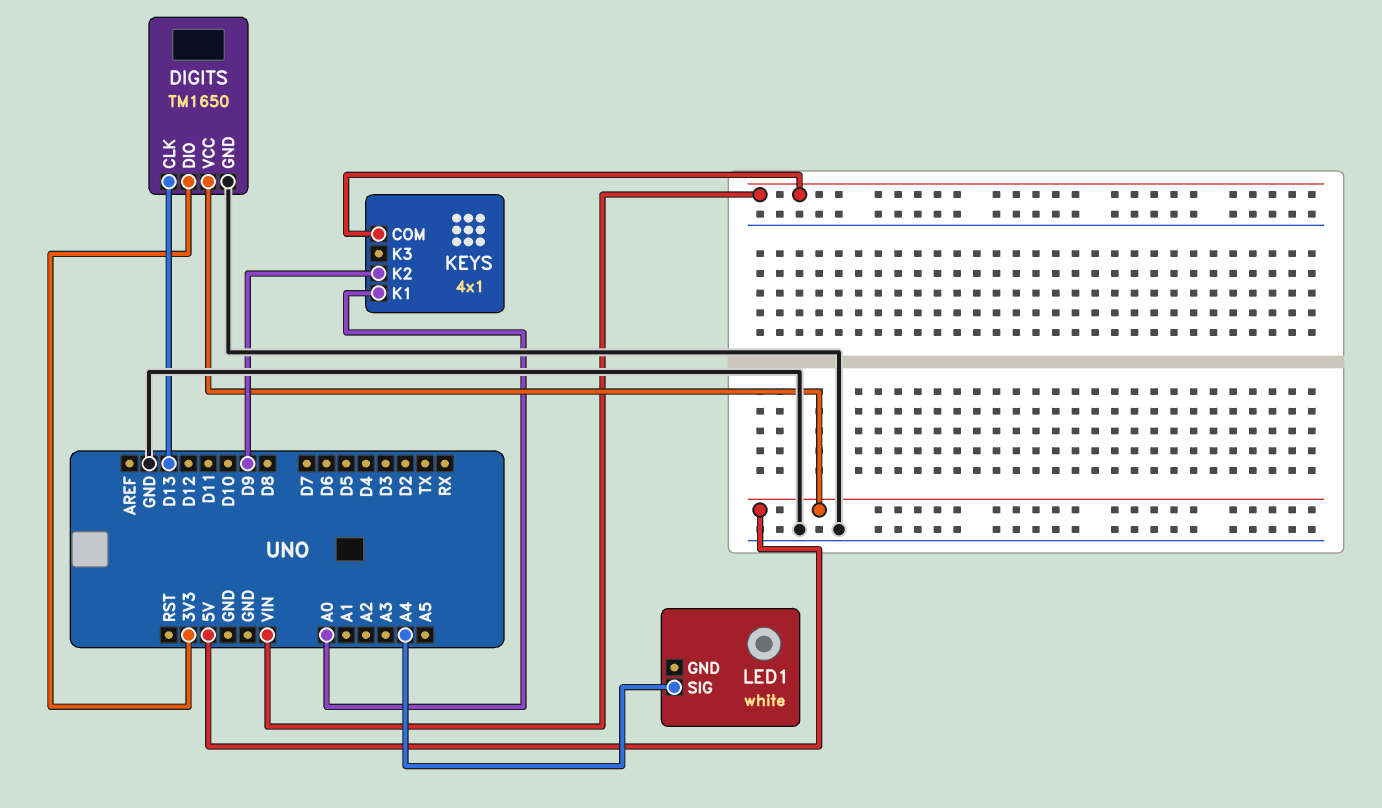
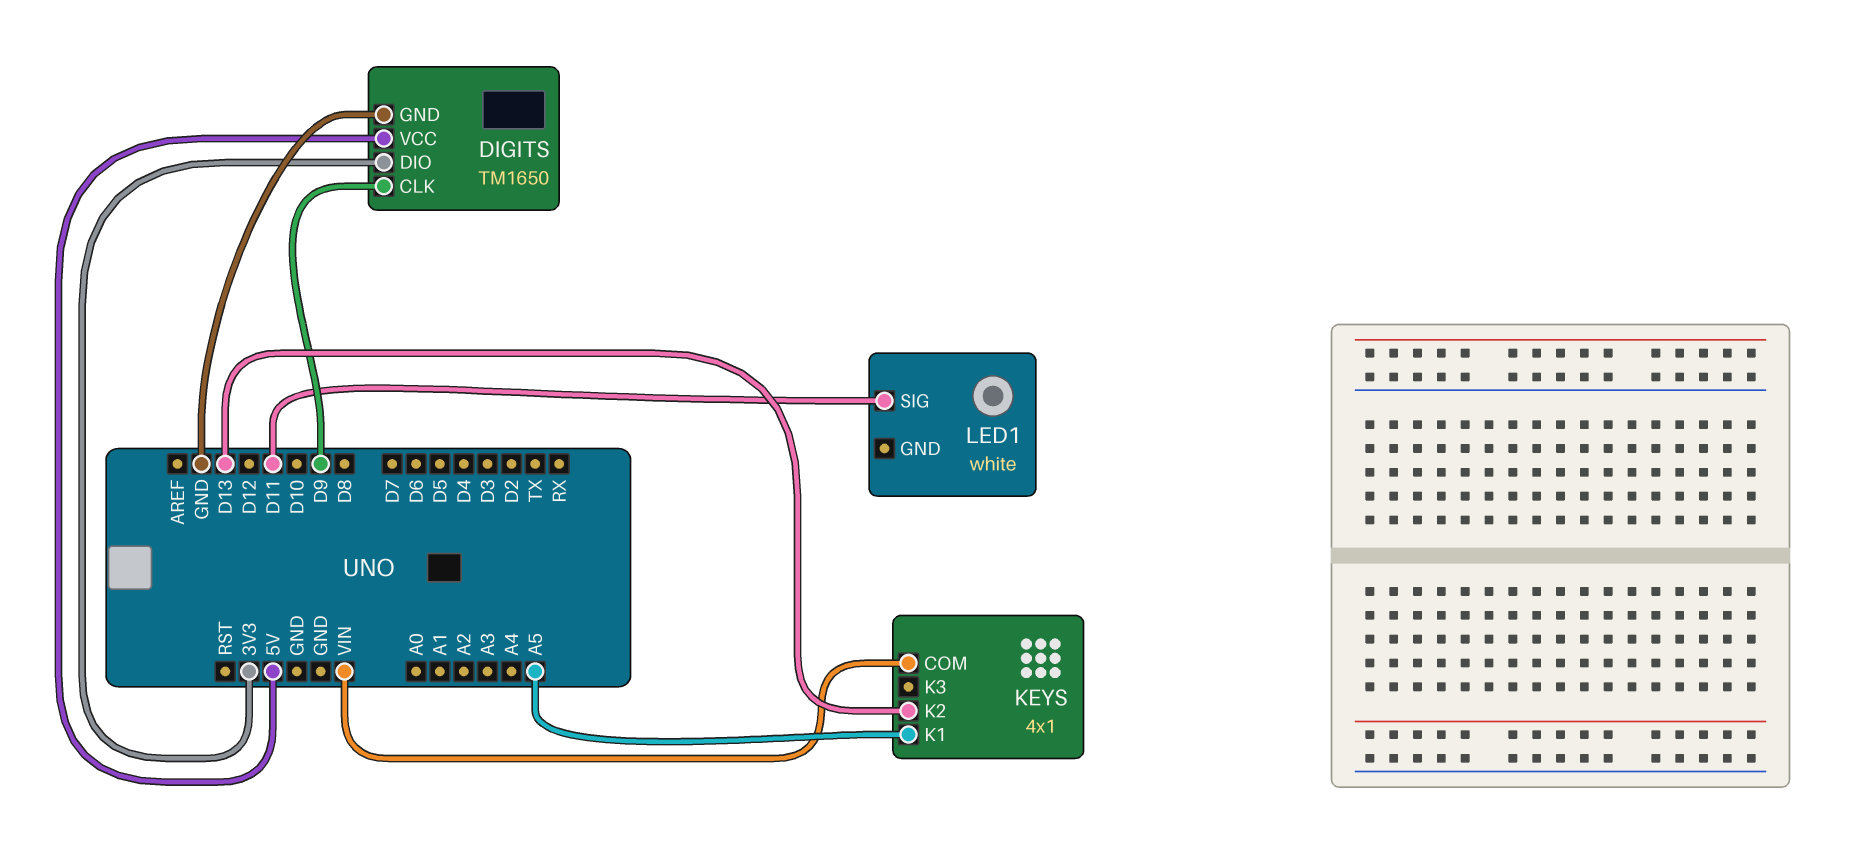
DIGITS pin CLK: D13 -> D9
KEYS pin K1: A0 -> A5
KEYS pin K2: D9 -> D13
LED1 pin SIG: A4 -> D11

